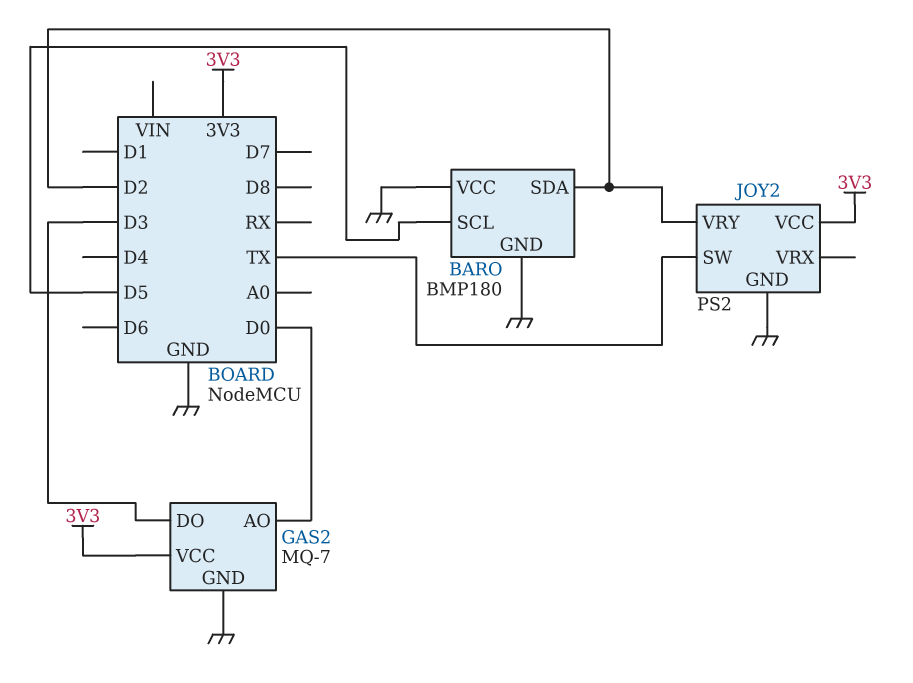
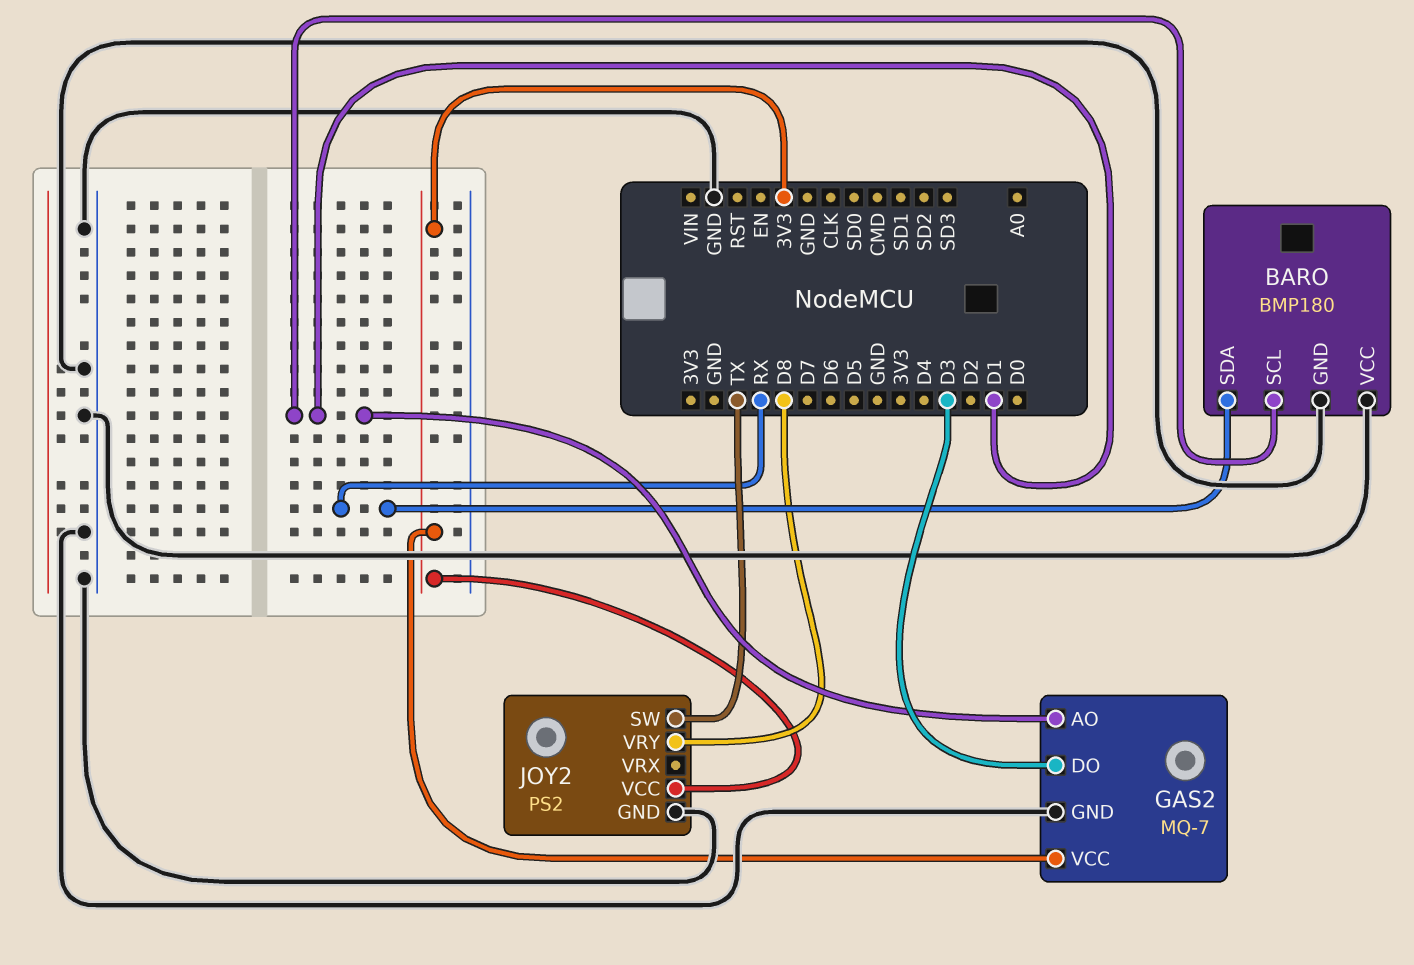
BARO pin SCL: D5 -> D1
BARO pin SDA: D2 -> RX
GAS2 pin AO: D0 -> D1
JOY2 pin VRY: D2 -> D8

